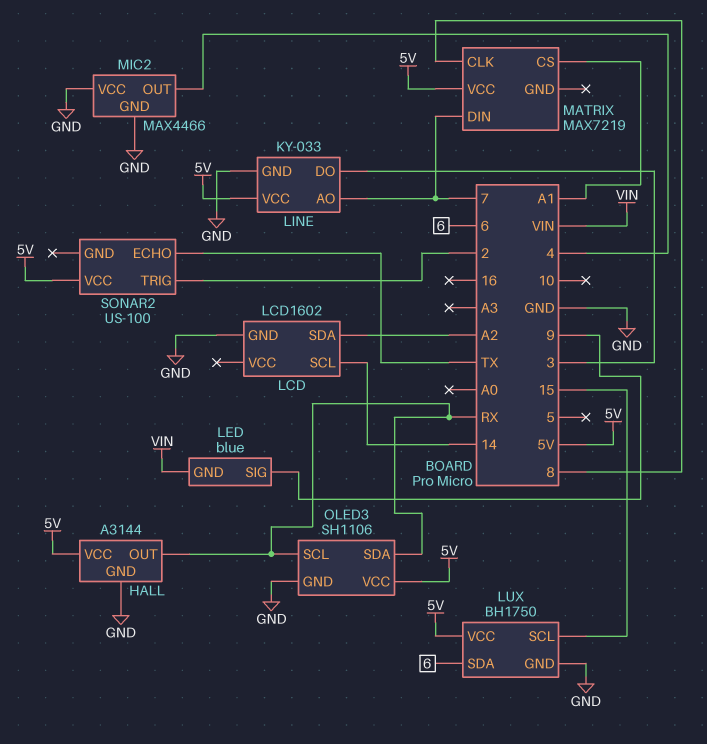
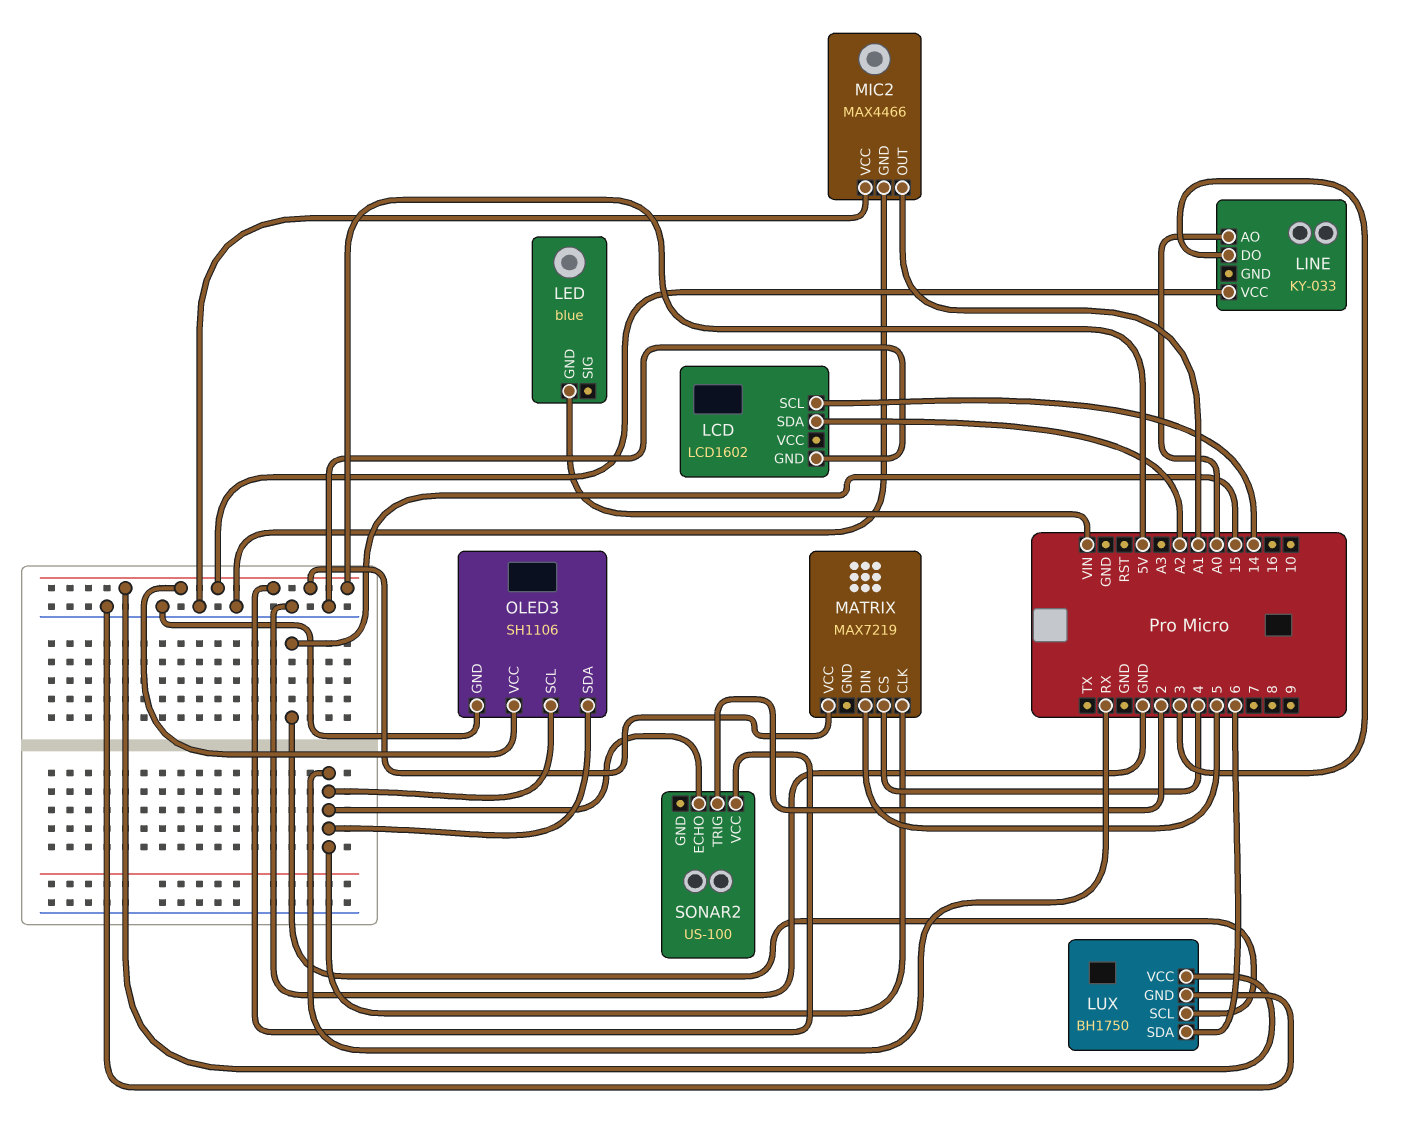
HALL: A3144 -> none
HALL pin GND: GND -> none
HALL pin OUT: RX -> none
HALL pin VCC: 5V -> none
LED pin SIG: 9 -> none
LINE pin AO: 7 -> A0
LINE pin GND: GND -> none
MATRIX pin CLK: 8 -> RX
MATRIX pin CS: A1 -> 4
MATRIX pin DIN: 7 -> 5
MIC2 pin OUT: 4 -> A1
SONAR2 pin ECHO: TX -> RX

